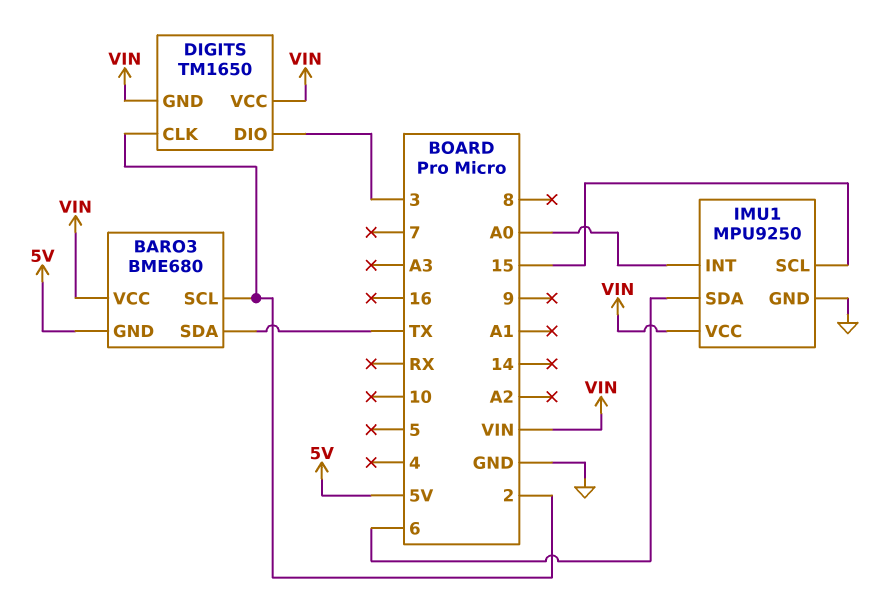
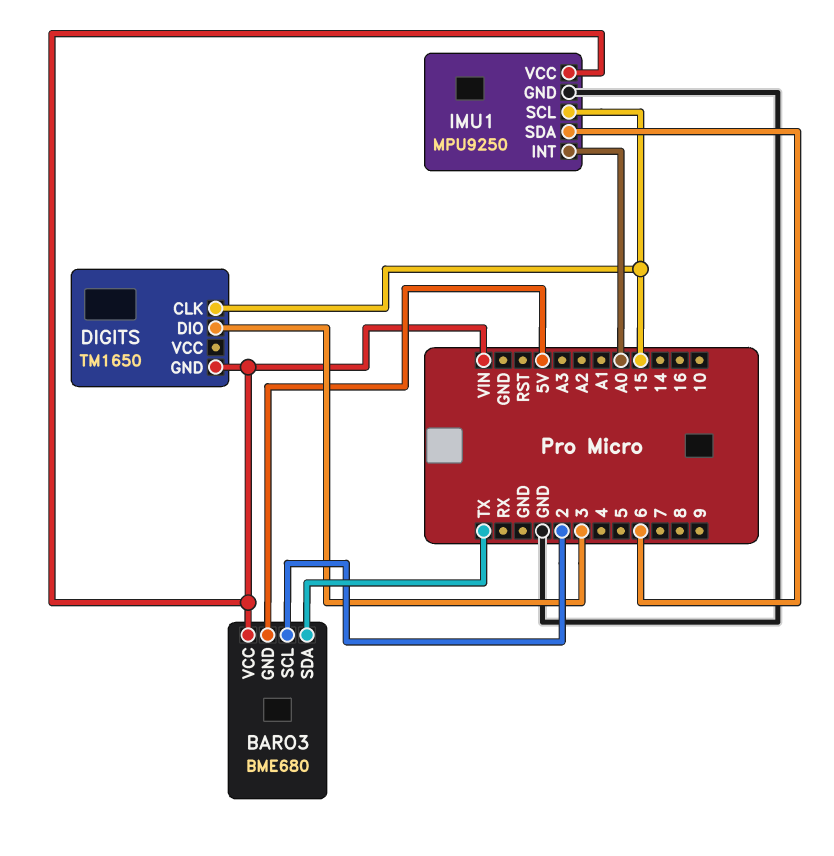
DIGITS pin CLK: 2 -> 15
DIGITS pin VCC: VIN -> none

